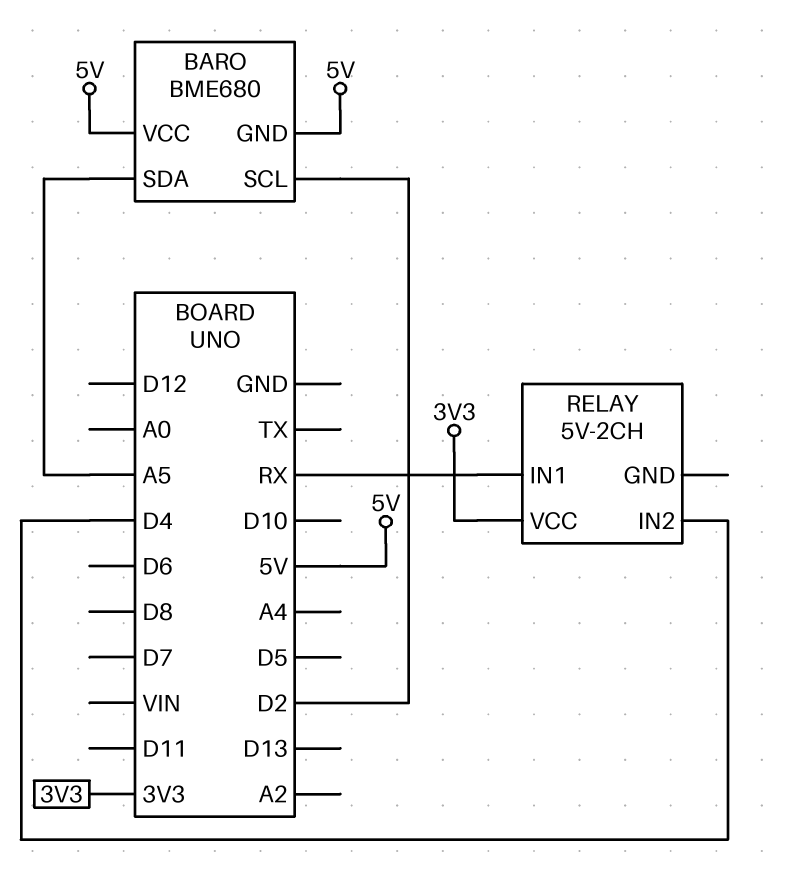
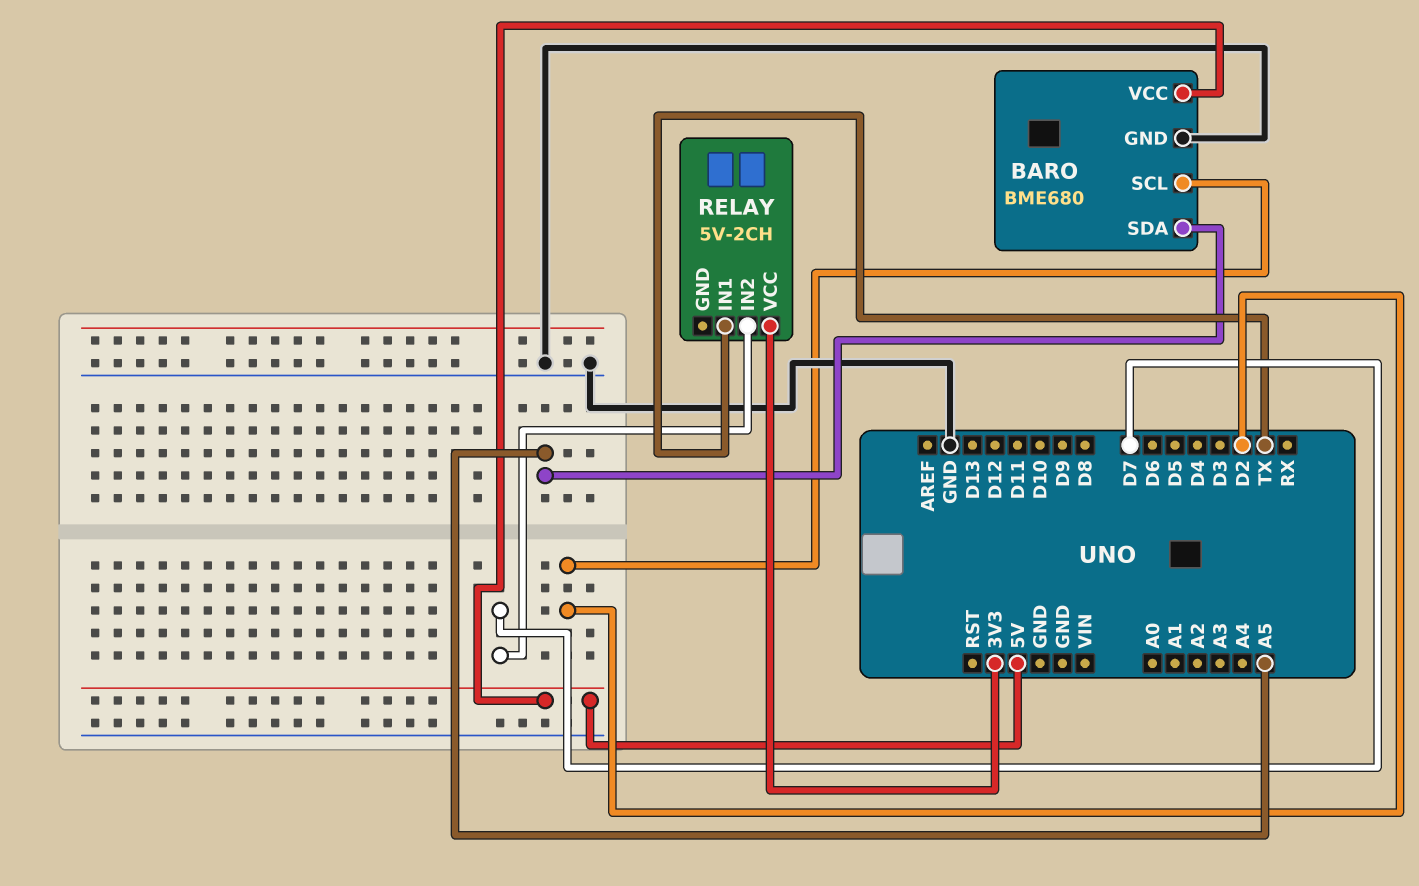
BARO pin GND: 5V -> GND
RELAY pin IN1: RX -> TX
RELAY pin IN2: D4 -> D7

